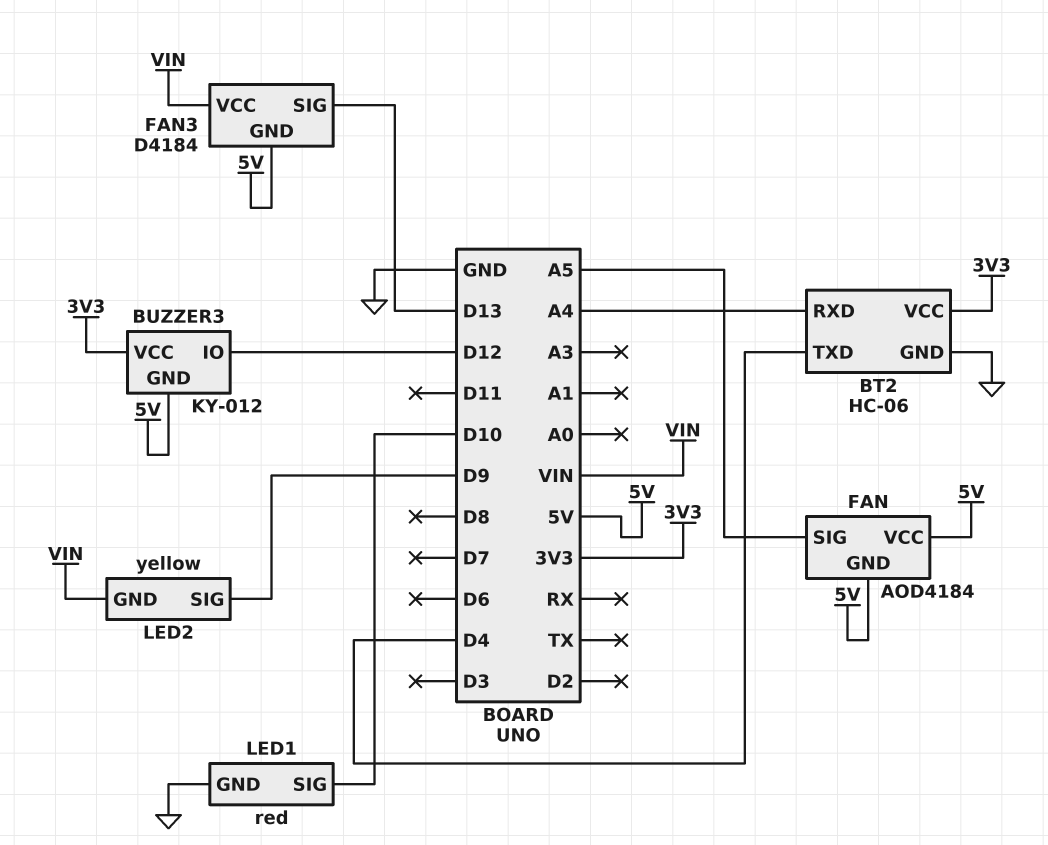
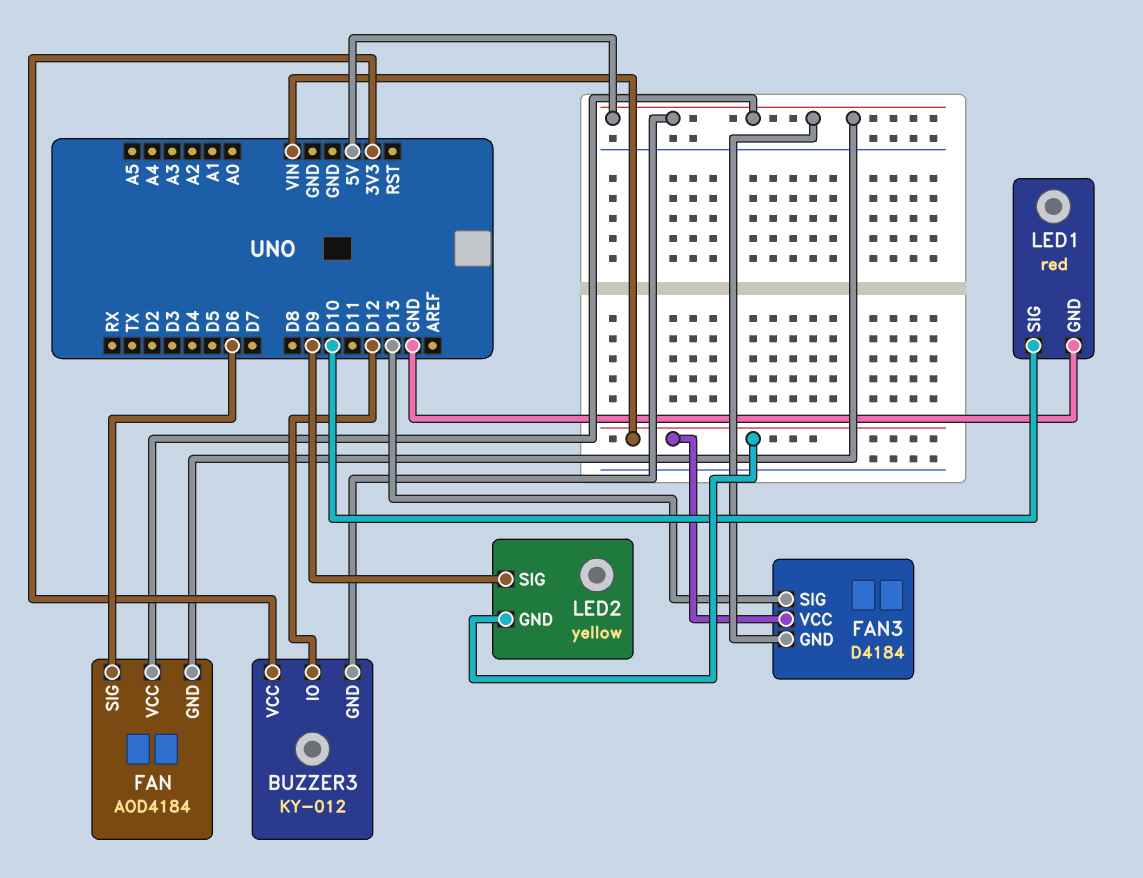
BT2: HC-06 -> none
BT2 pin GND: GND -> none
BT2 pin RXD: A4 -> none
BT2 pin TXD: D4 -> none
BT2 pin VCC: 3V3 -> none
FAN pin SIG: A5 -> D6

